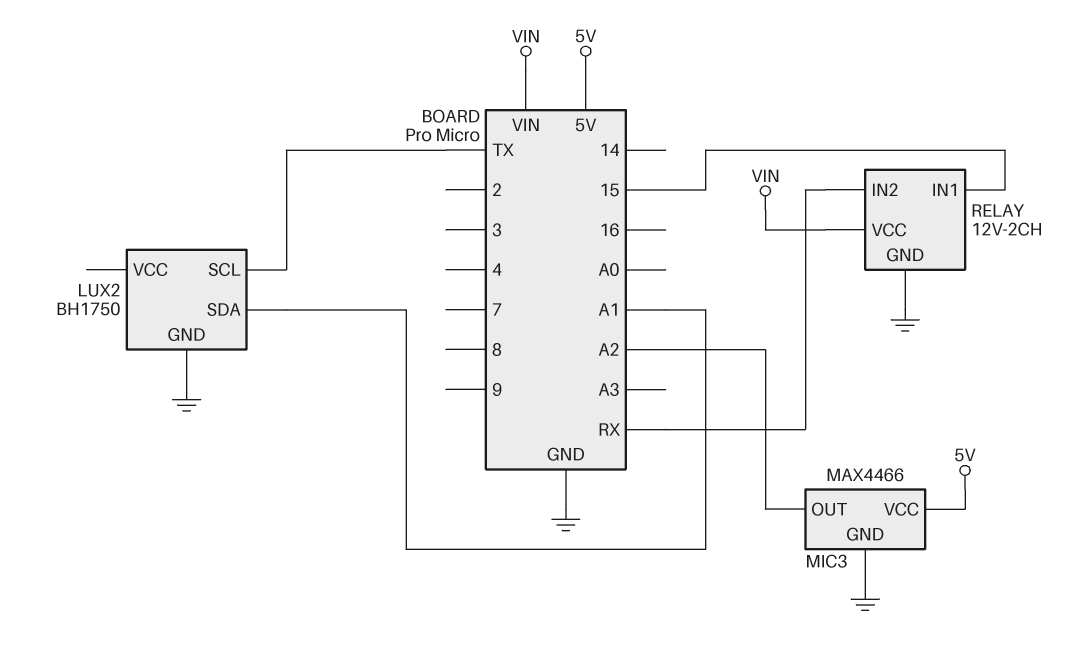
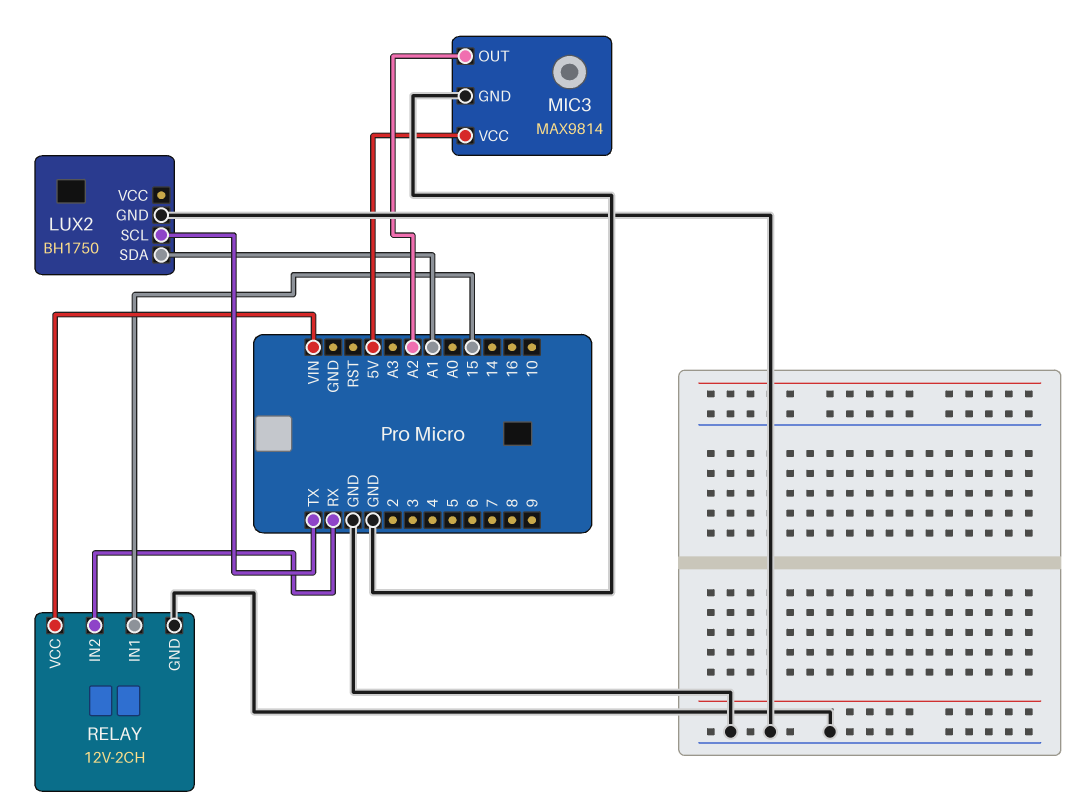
MIC3: MAX4466 -> MAX9814

